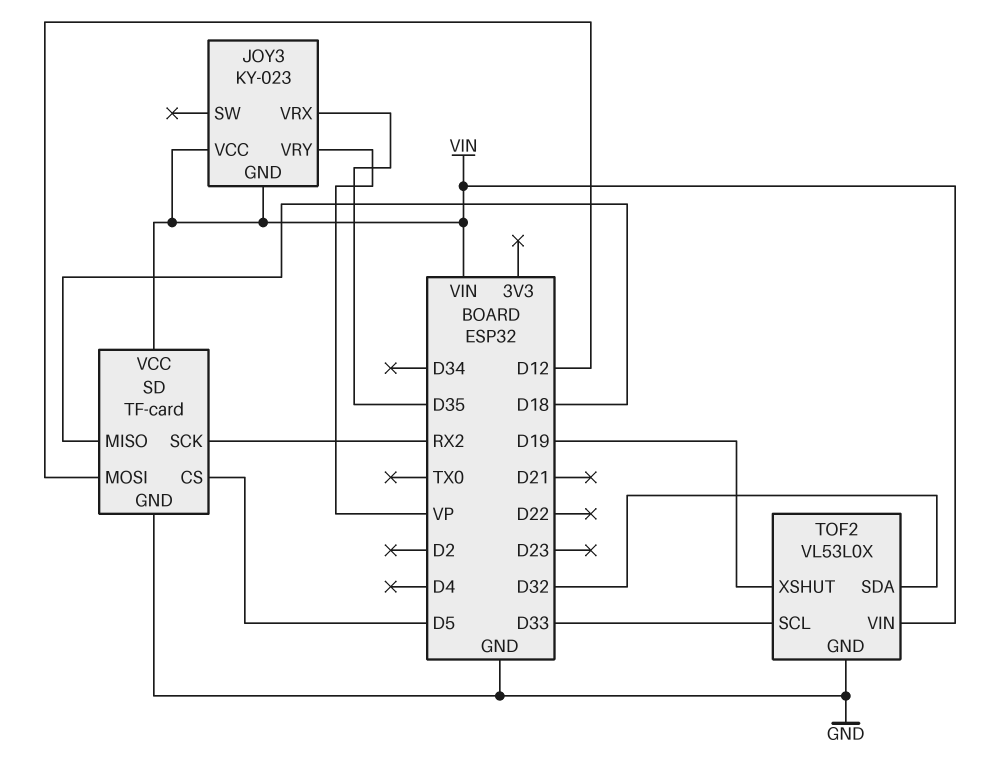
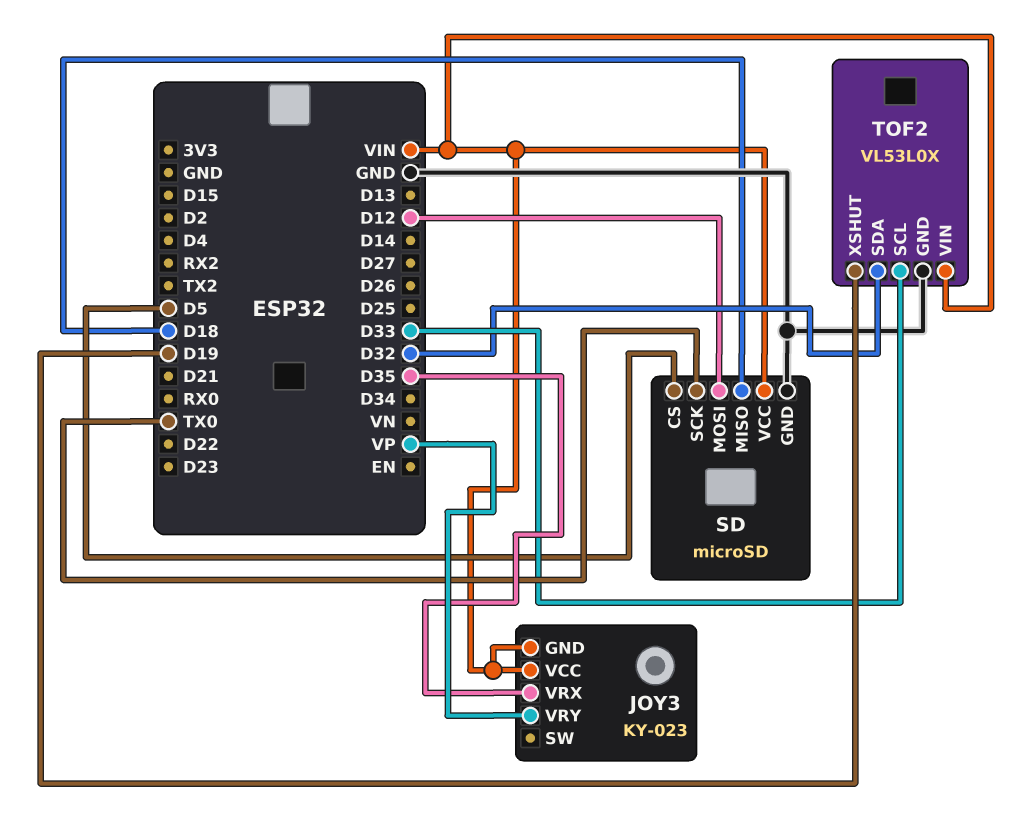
SD: TF-card -> microSD
SD pin SCK: RX2 -> TX0

